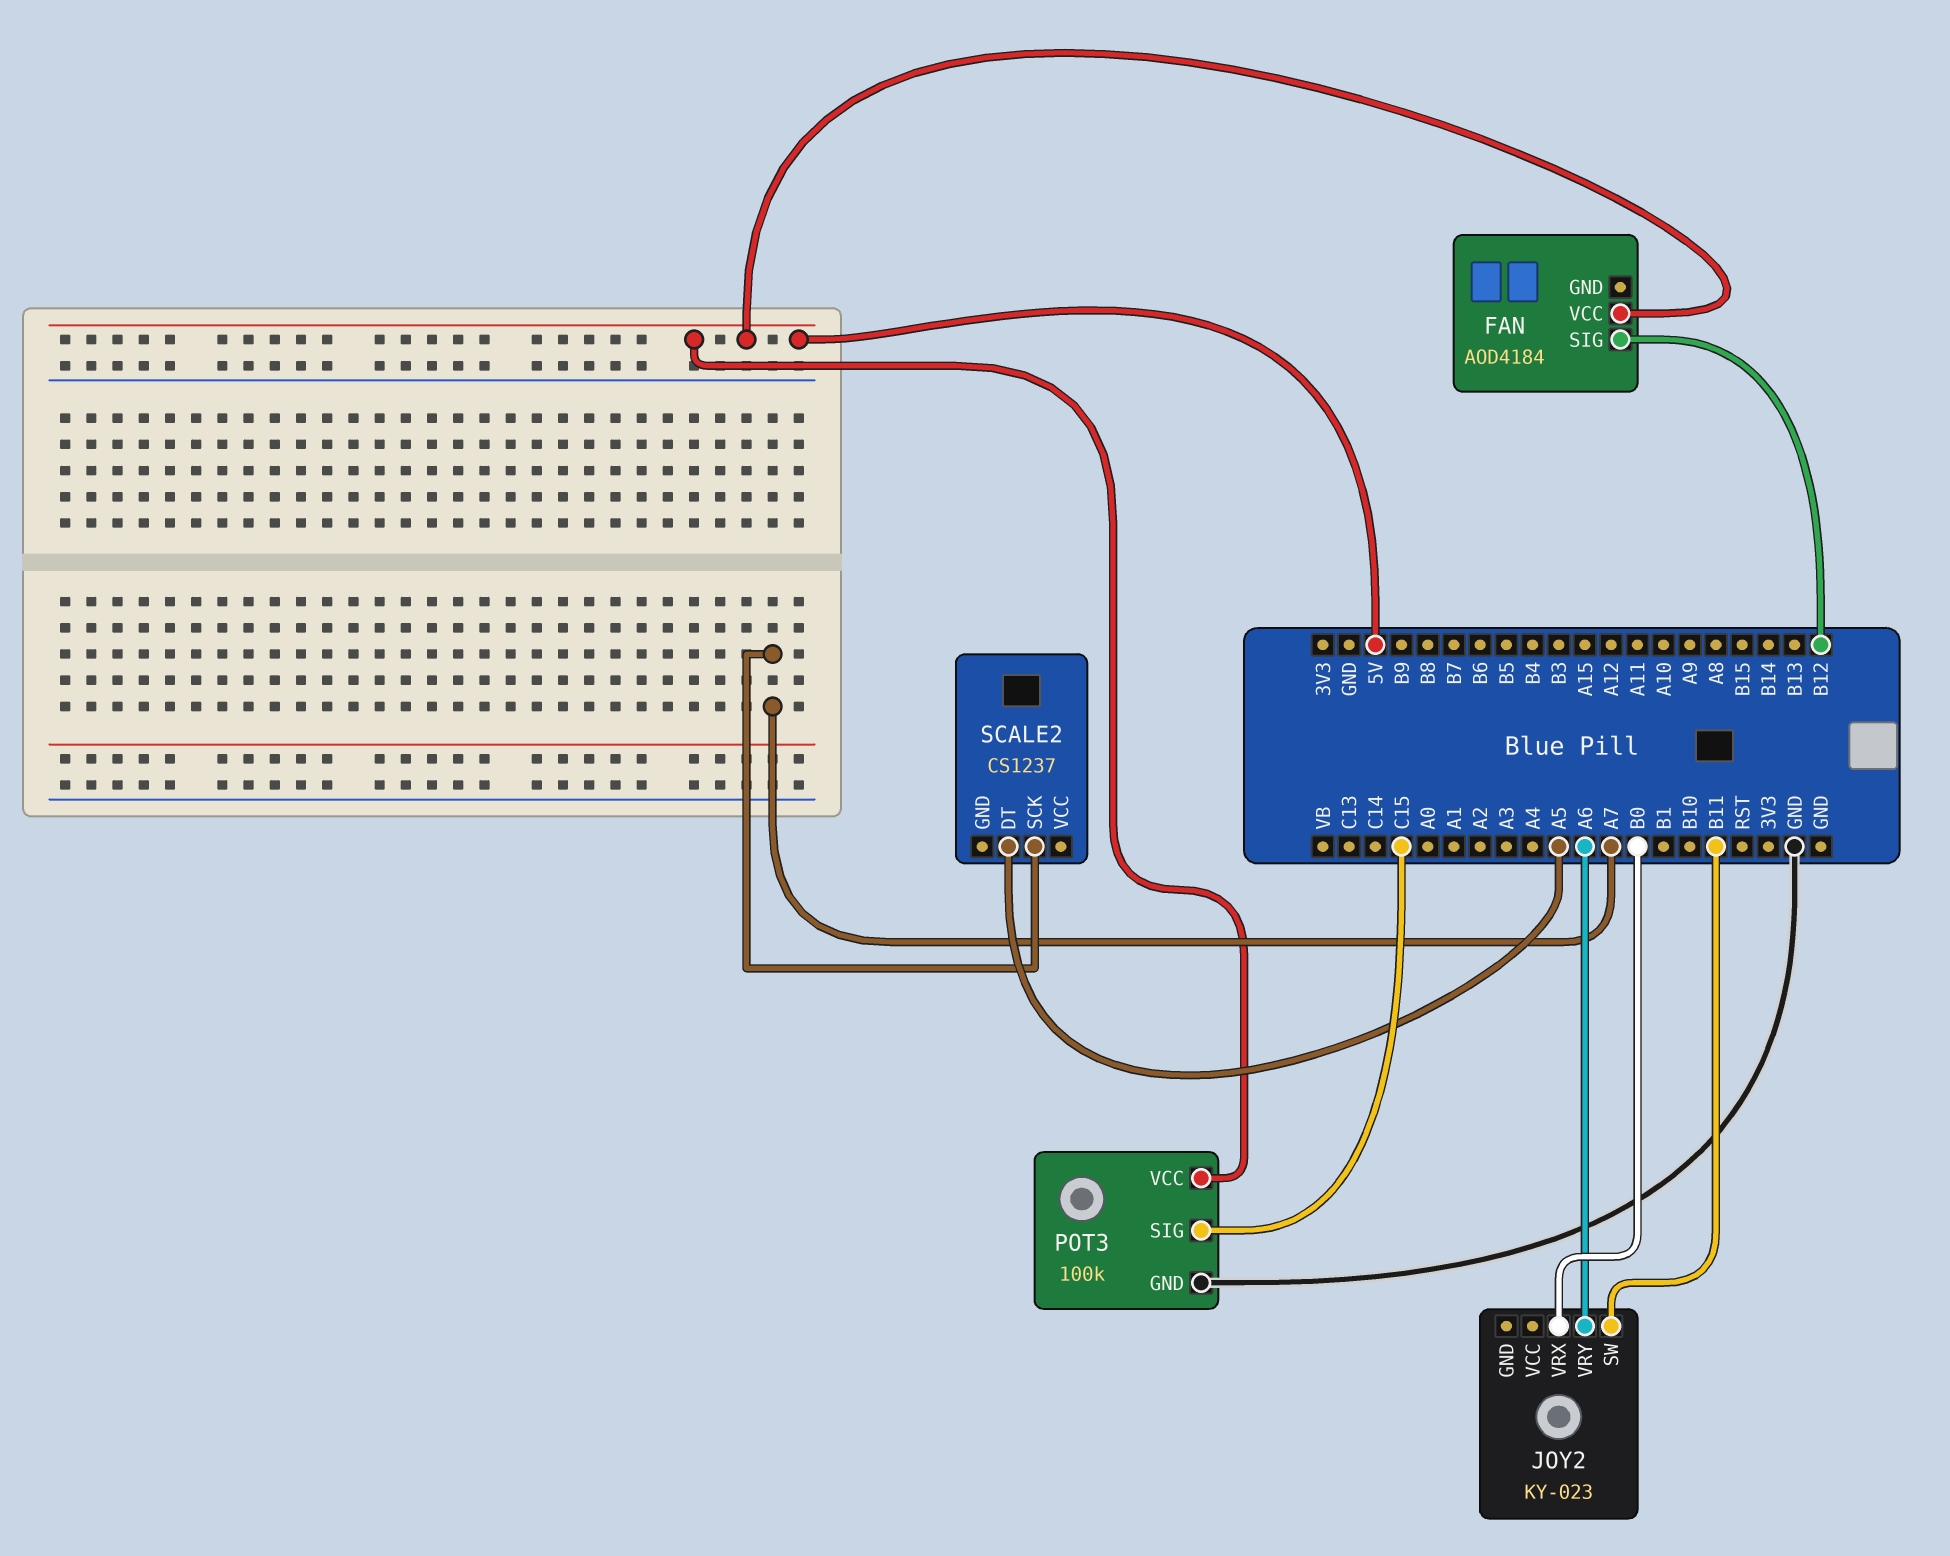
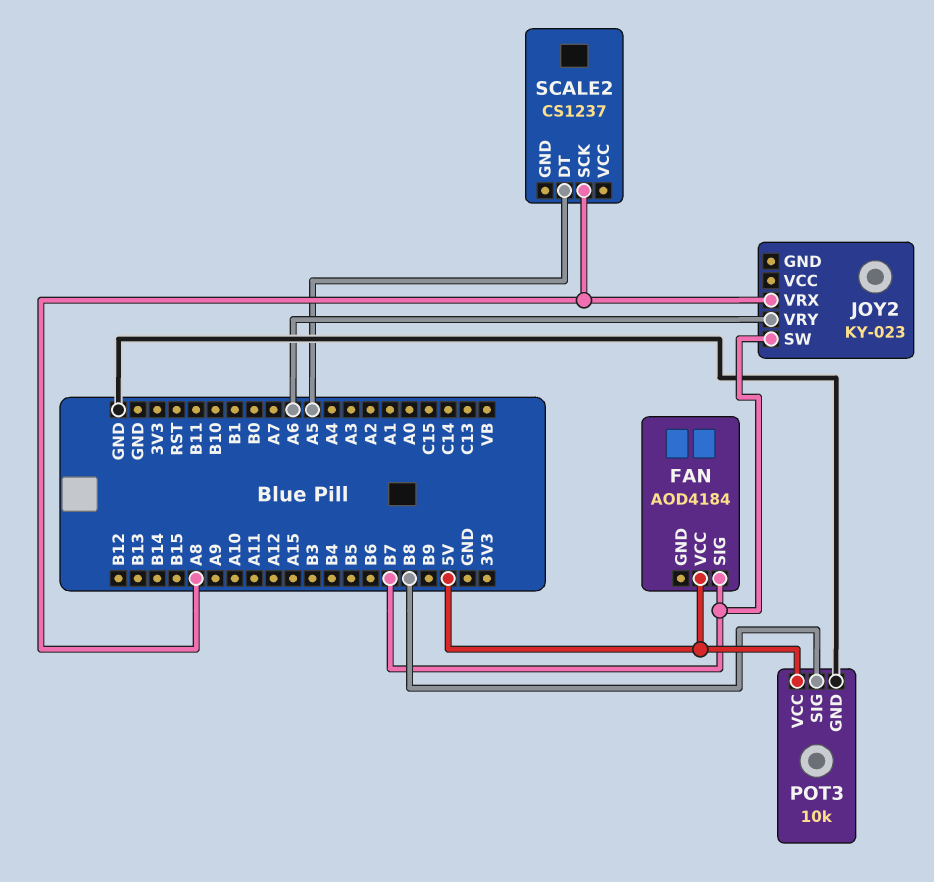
FAN pin SIG: B12 -> B7
JOY2 pin SW: B11 -> B7
JOY2 pin VRX: B0 -> A8
POT3: 100k -> 10k
POT3 pin SIG: C15 -> B8
SCALE2 pin SCK: A7 -> A8

